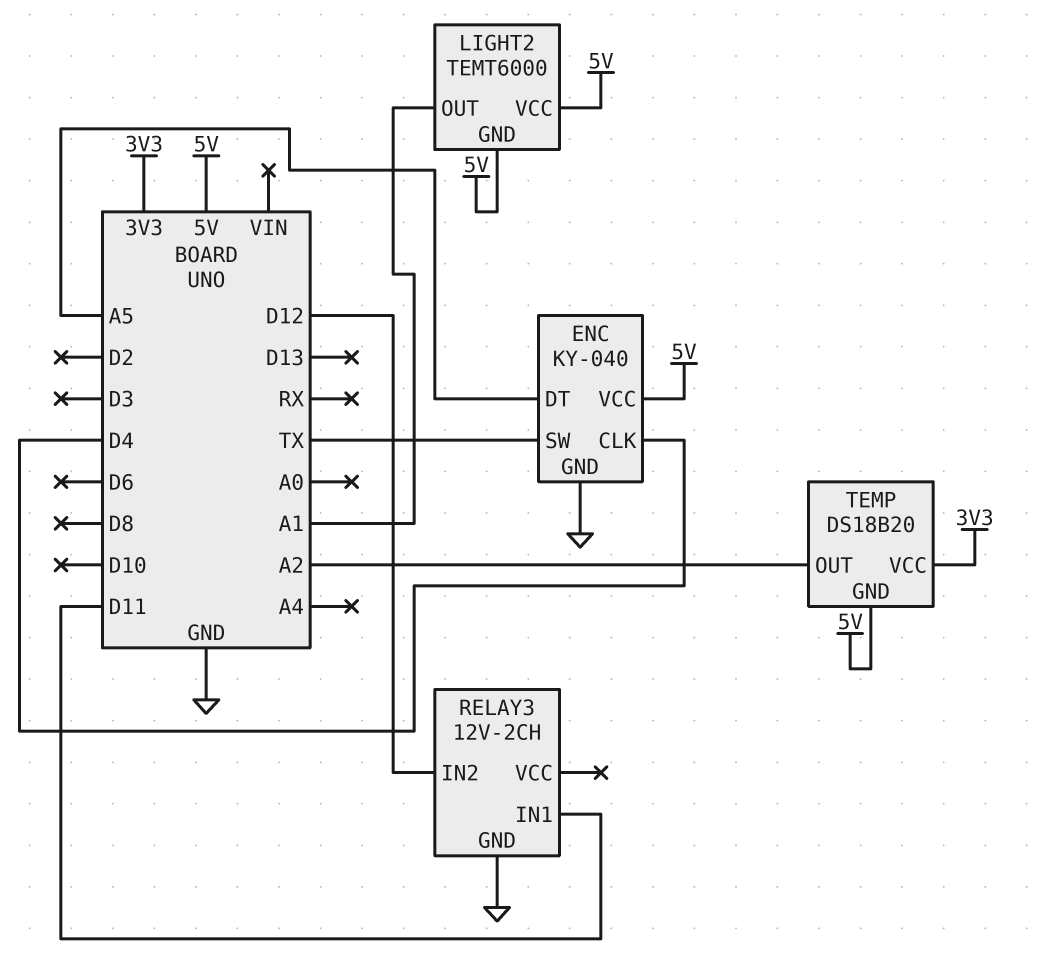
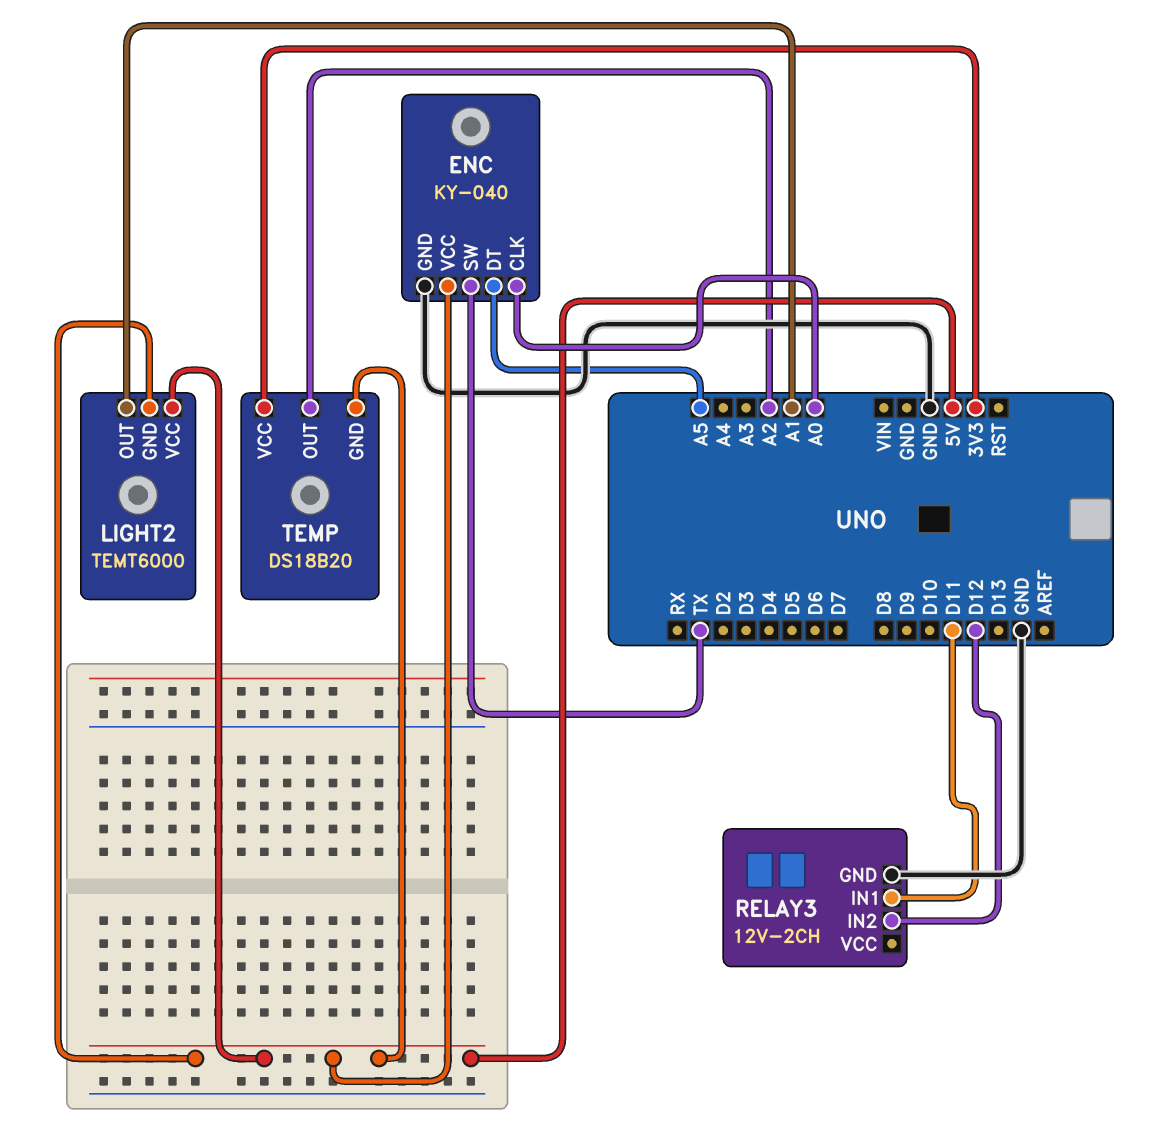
ENC pin CLK: D4 -> A0

